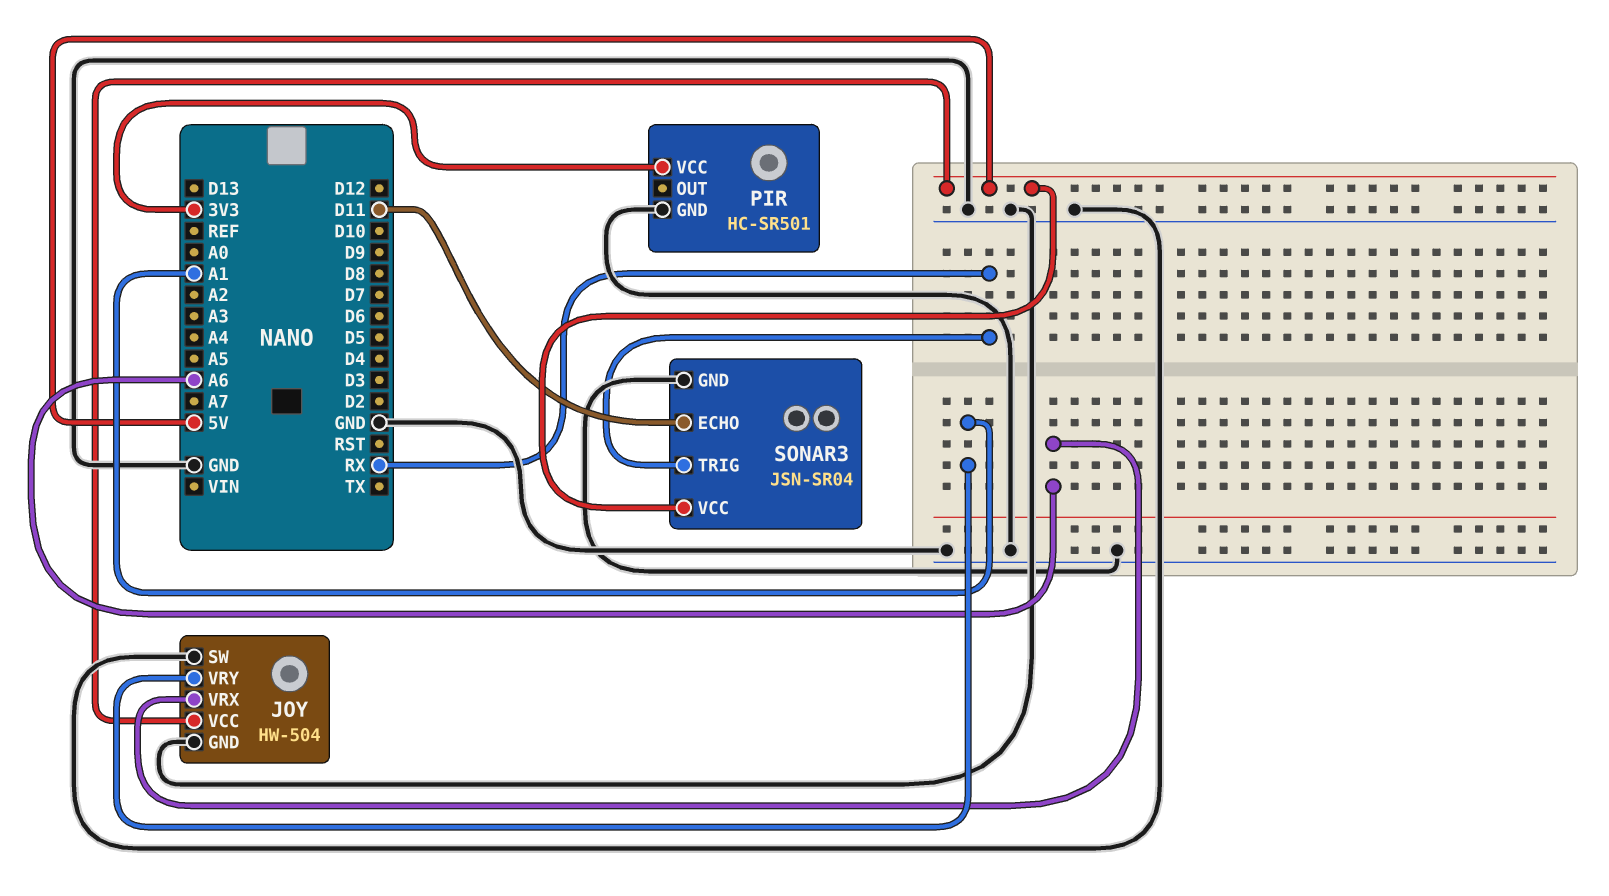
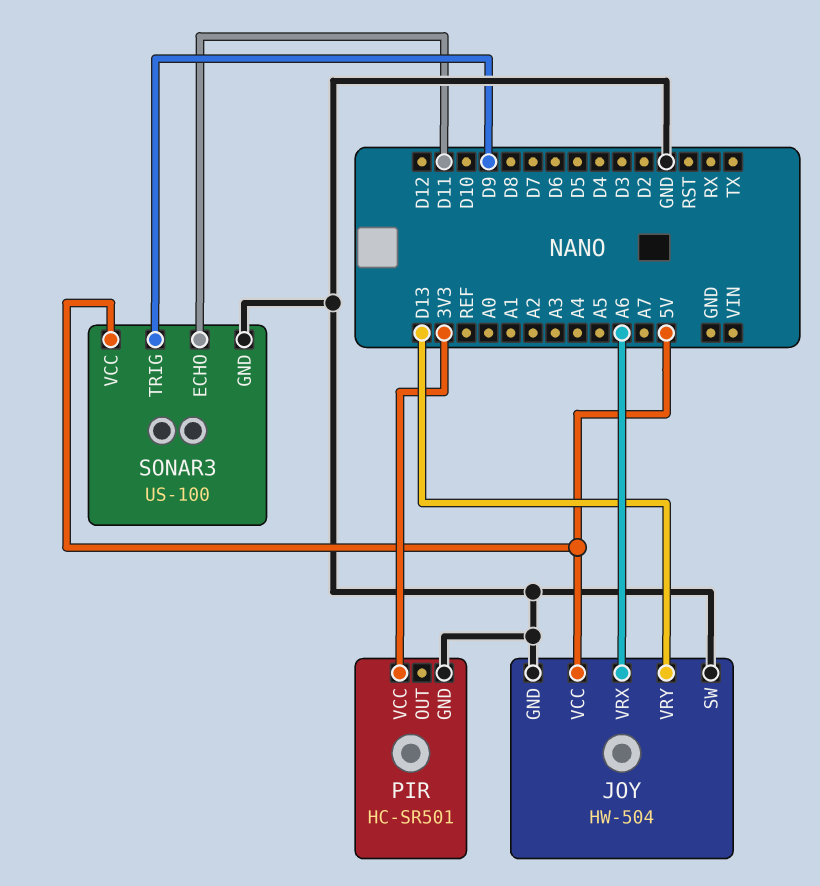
JOY pin VRY: A1 -> D13
SONAR3: JSN-SR04 -> US-100
SONAR3 pin TRIG: RX -> D9

